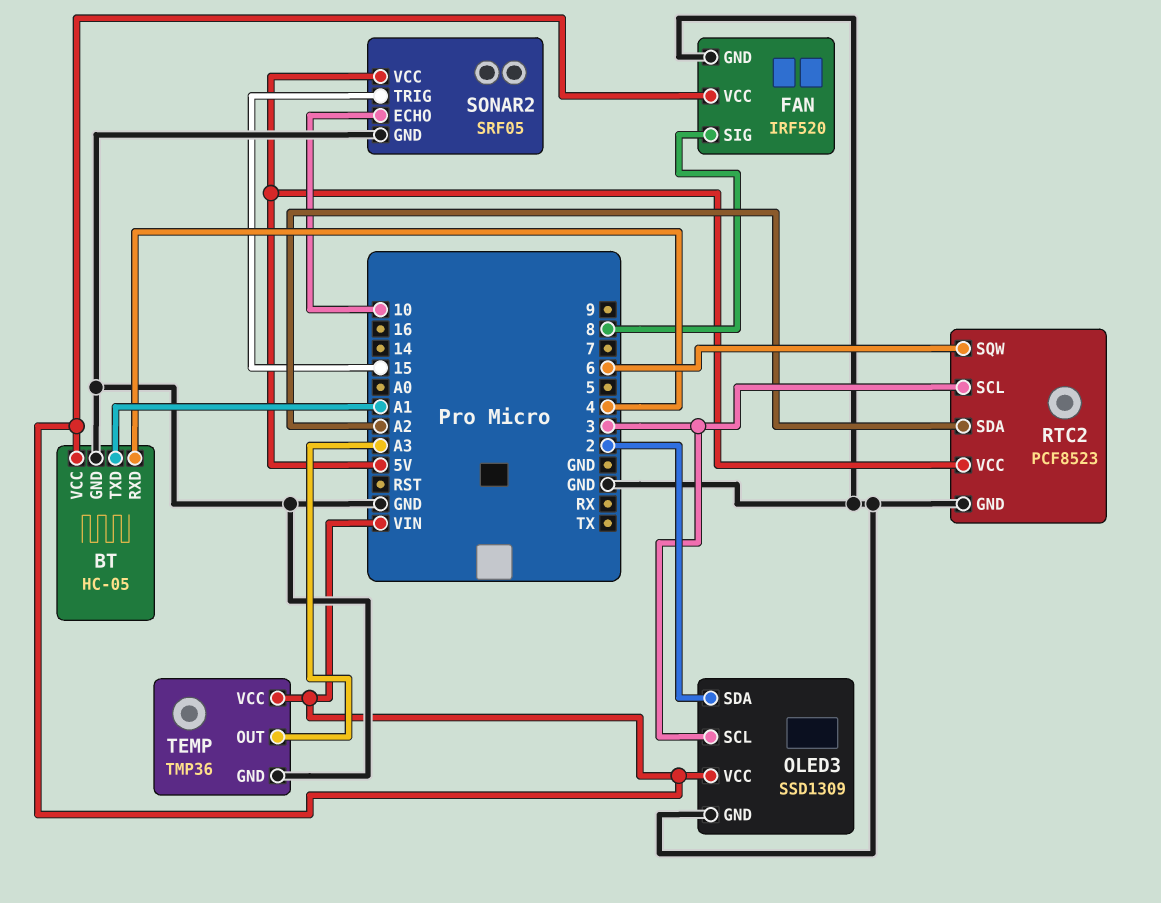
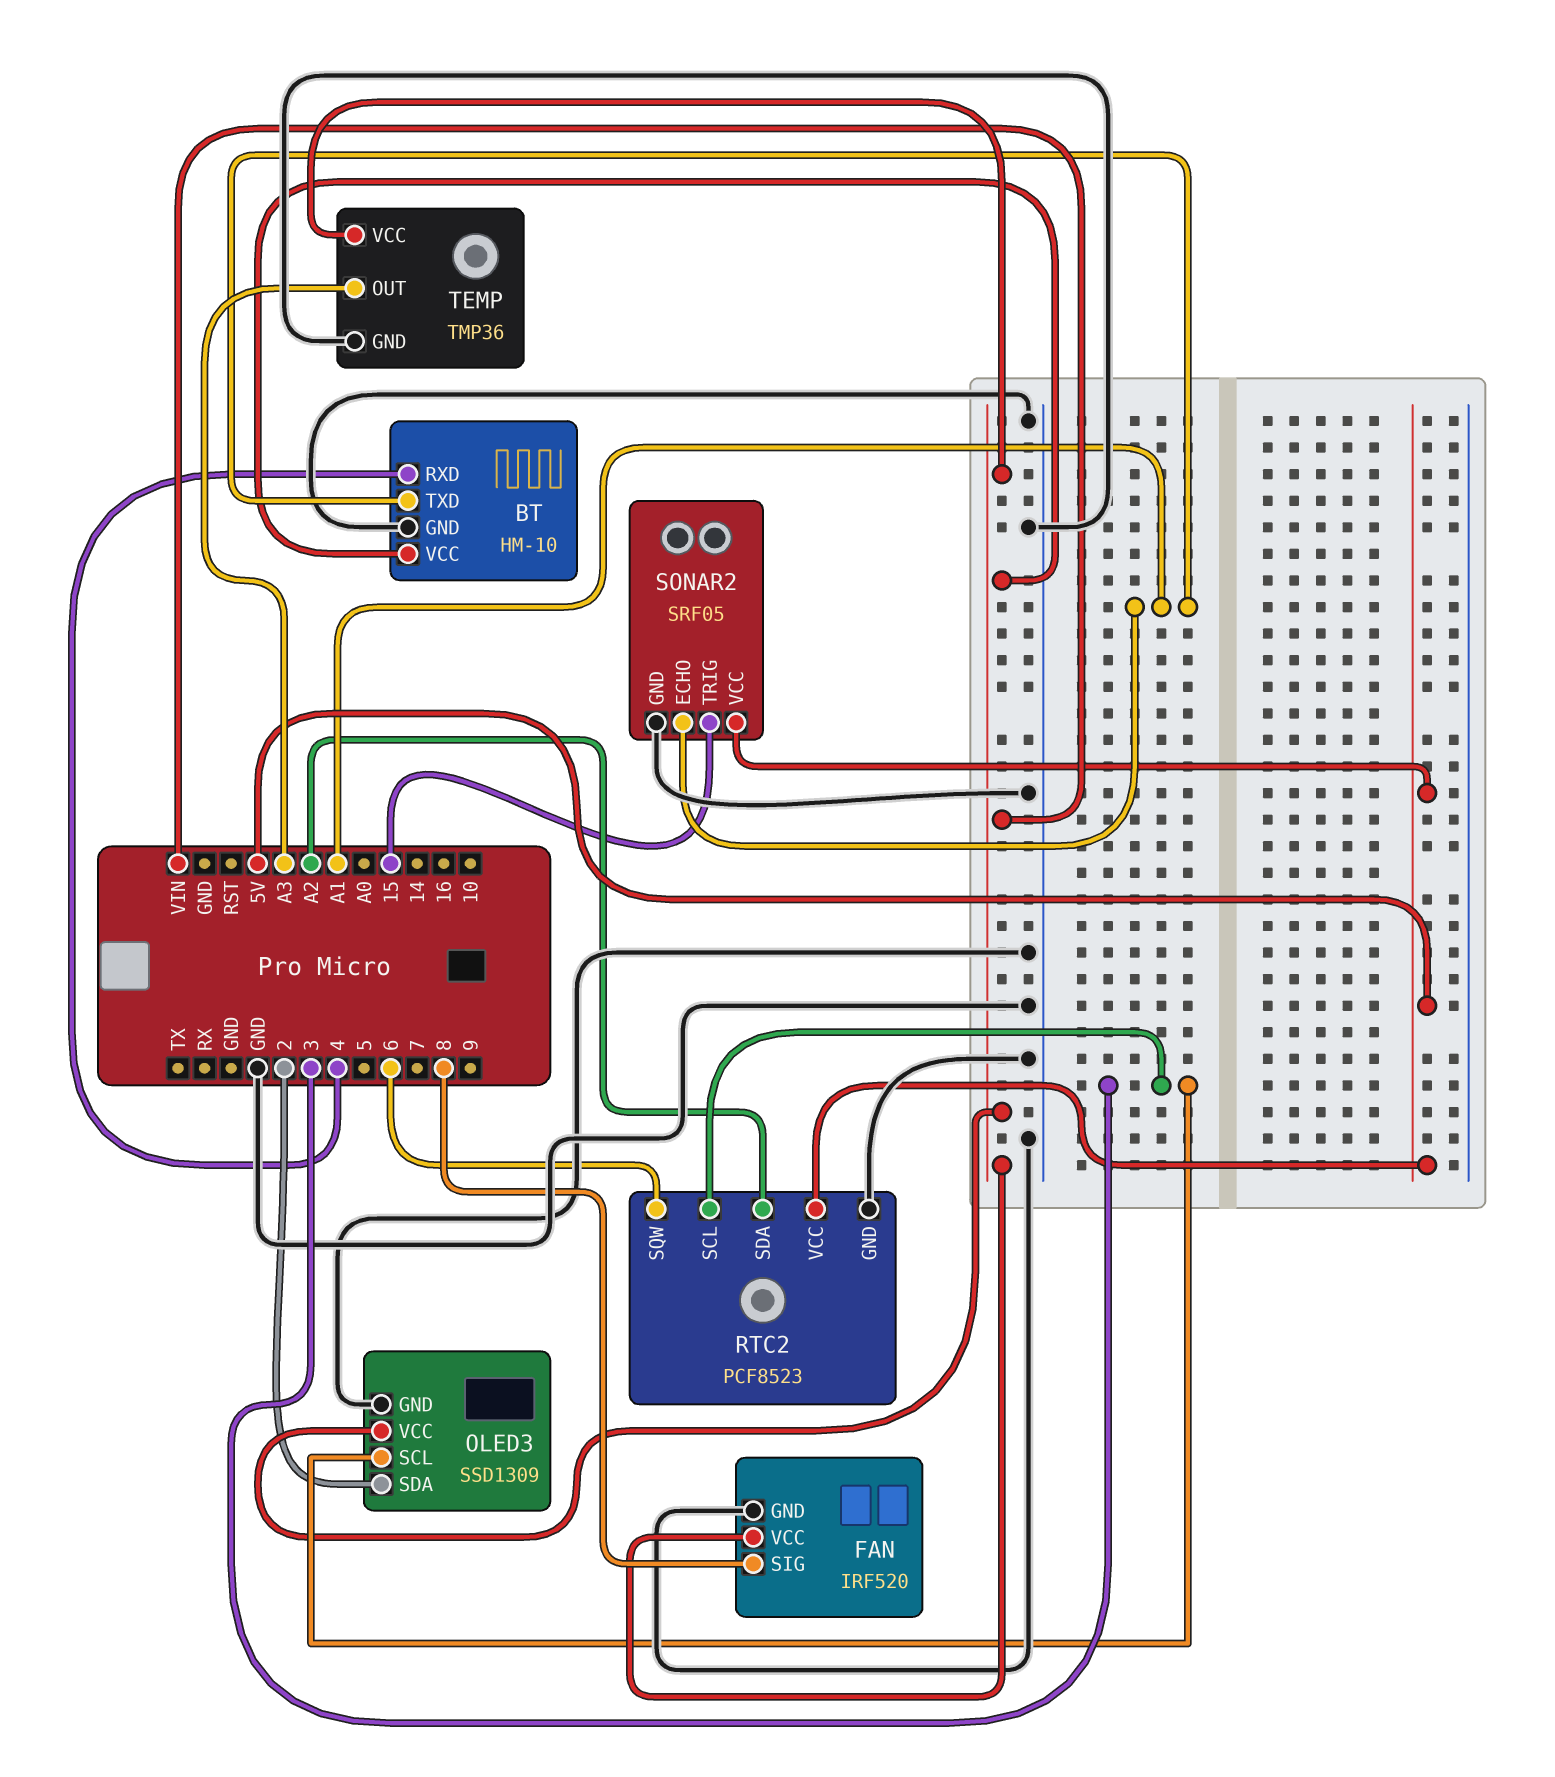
BT: HC-05 -> HM-10
SONAR2 pin ECHO: 10 -> A1

